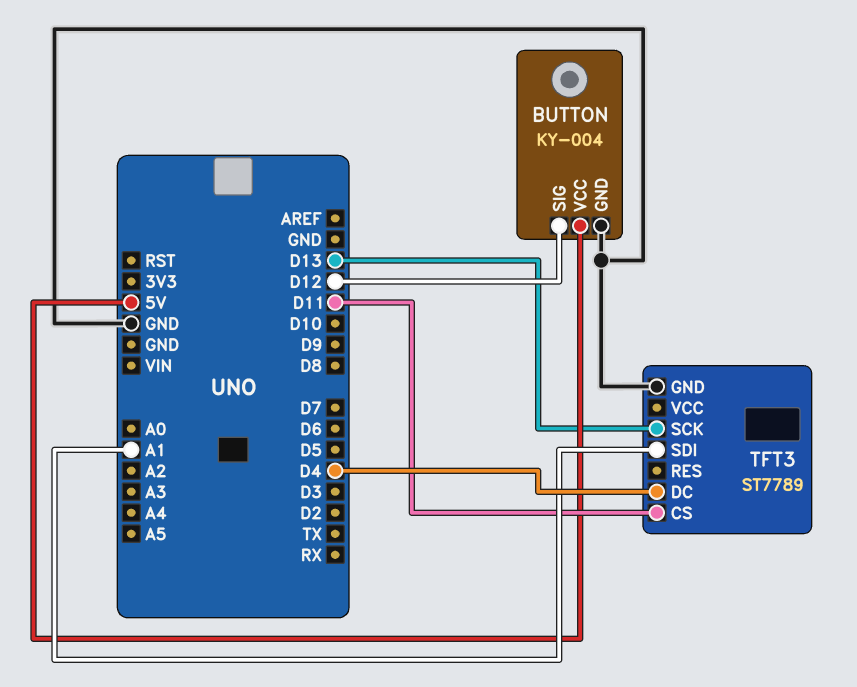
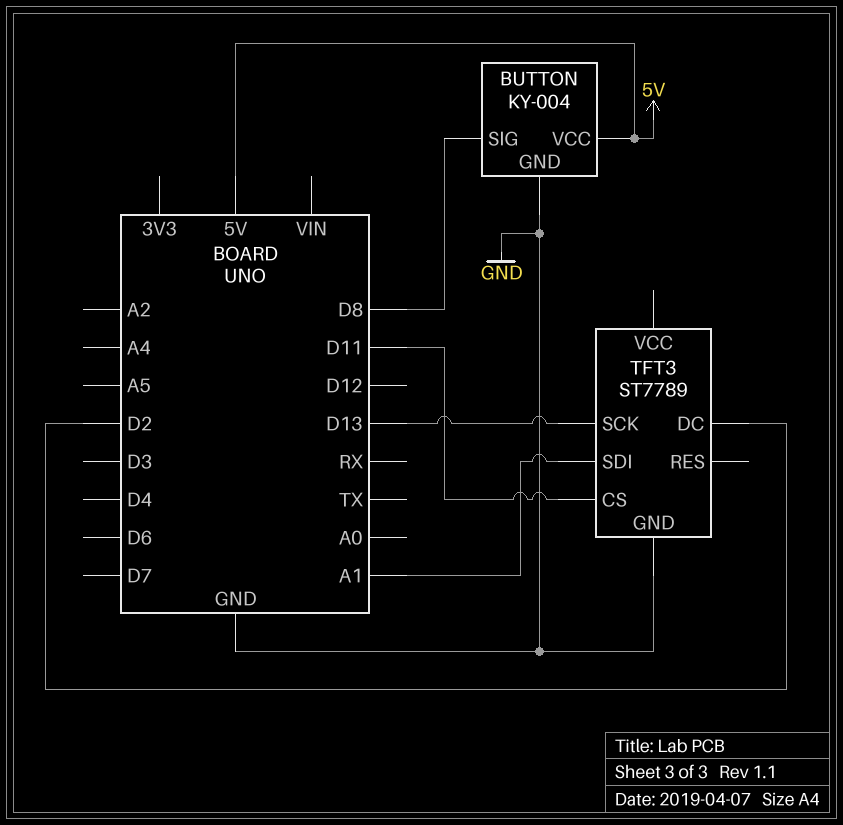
BUTTON pin SIG: D12 -> D8
TFT3 pin DC: D4 -> D2

